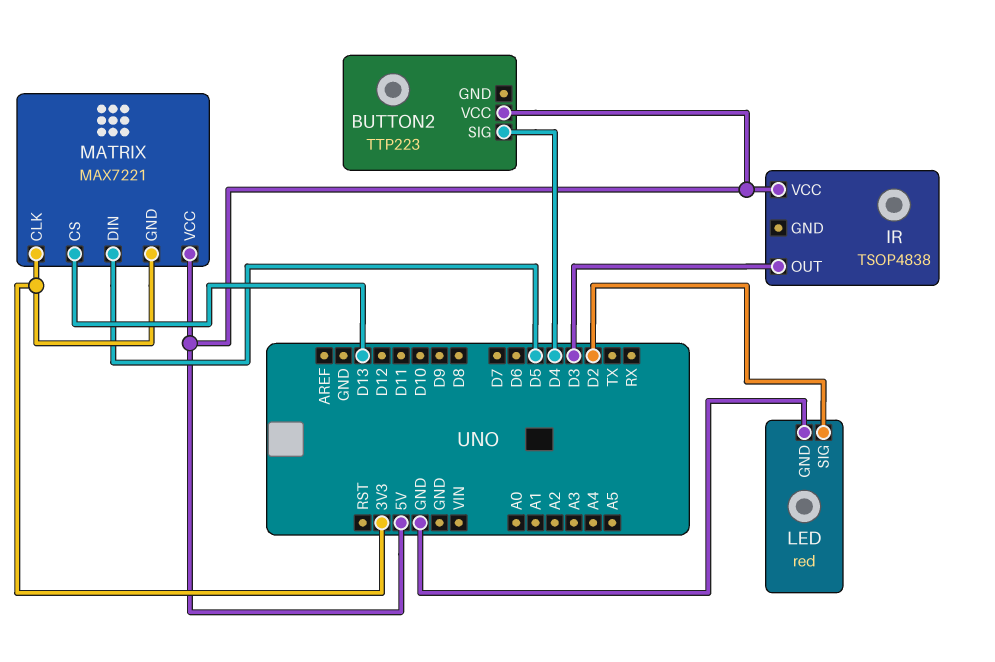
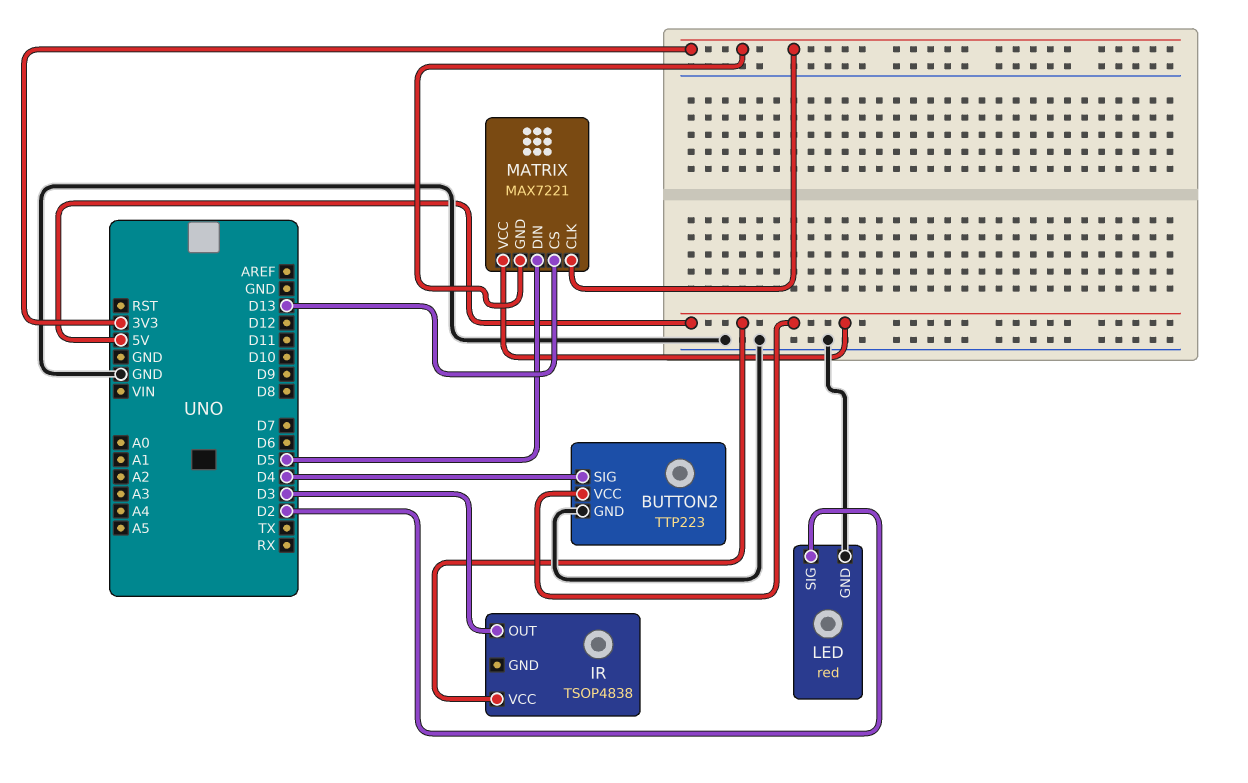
BUTTON2 pin GND: none -> GND

